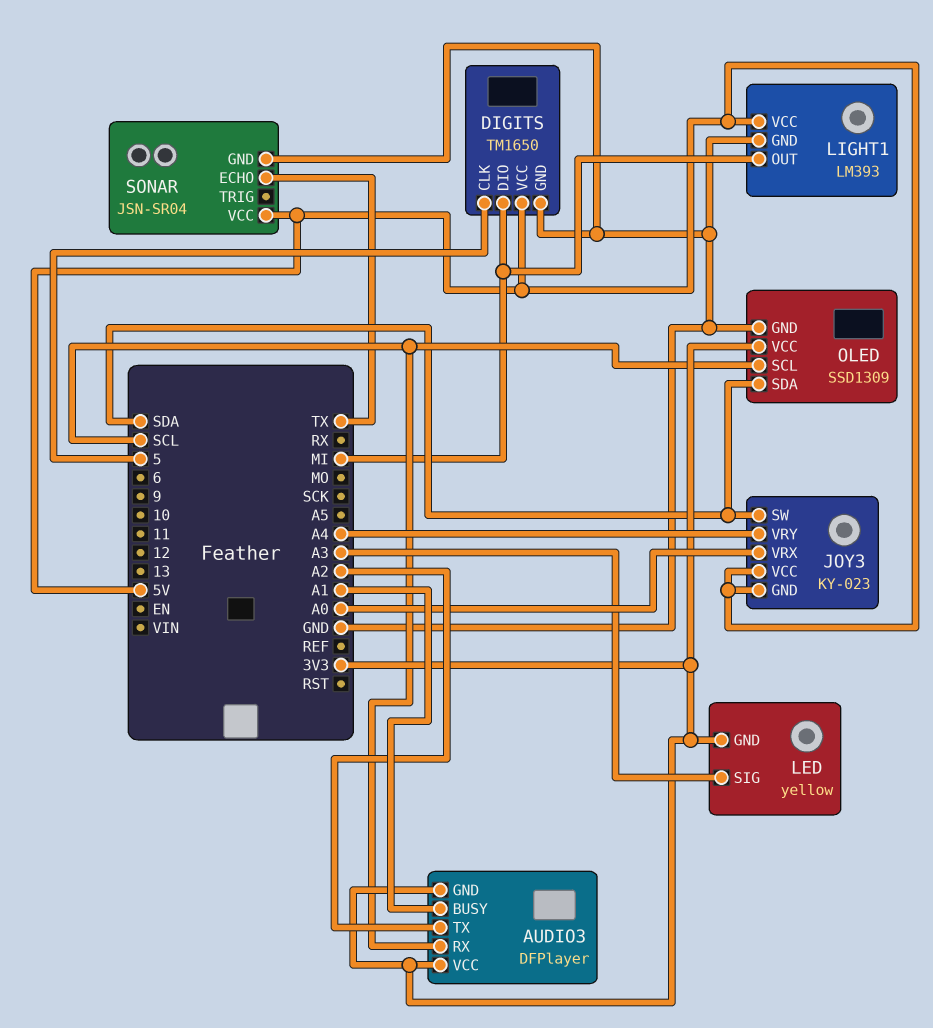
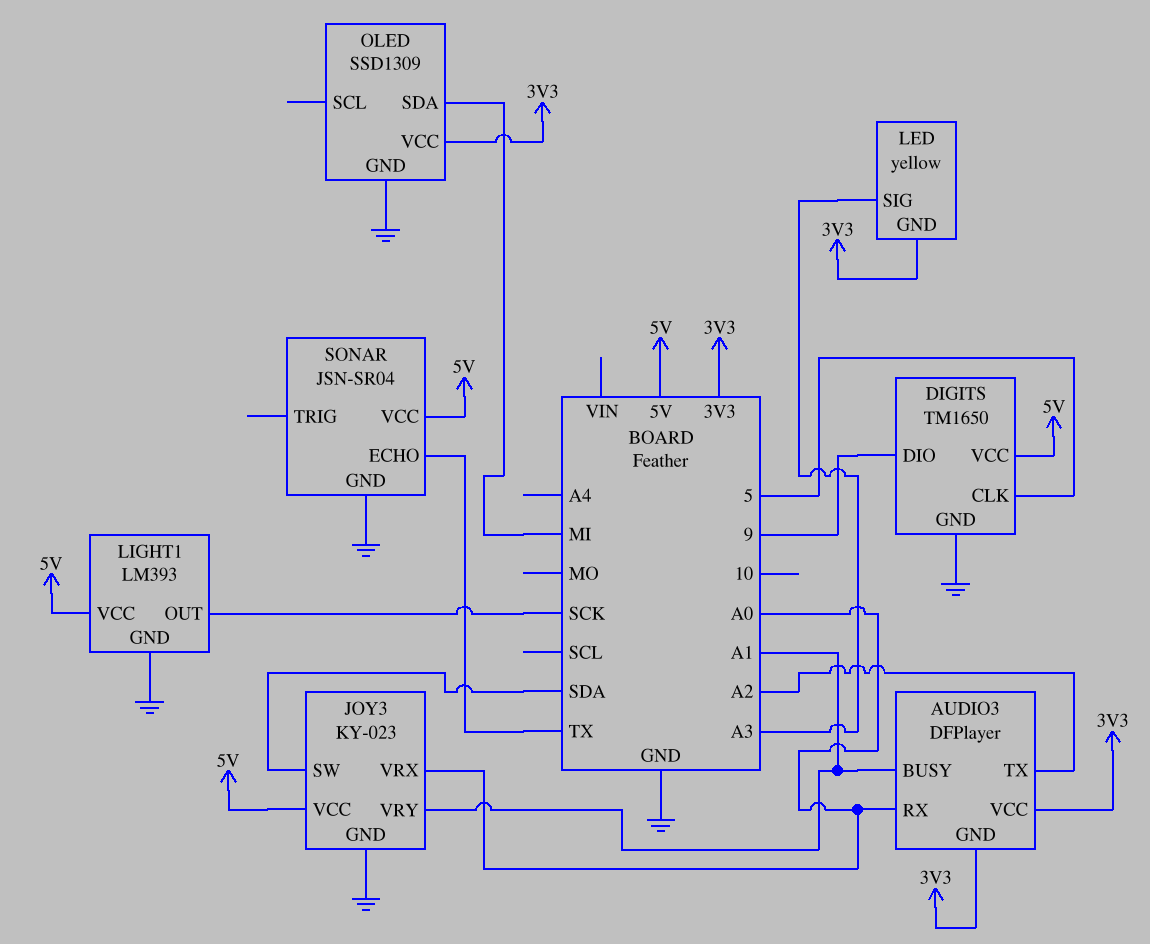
AUDIO3 pin RX: SCL -> A0
DIGITS pin DIO: MI -> 9
JOY3 pin GND: 5V -> GND
JOY3 pin VRY: A4 -> A1
LIGHT1 pin OUT: MI -> SCK
OLED pin SCL: SCL -> none
OLED pin SDA: SDA -> MI

